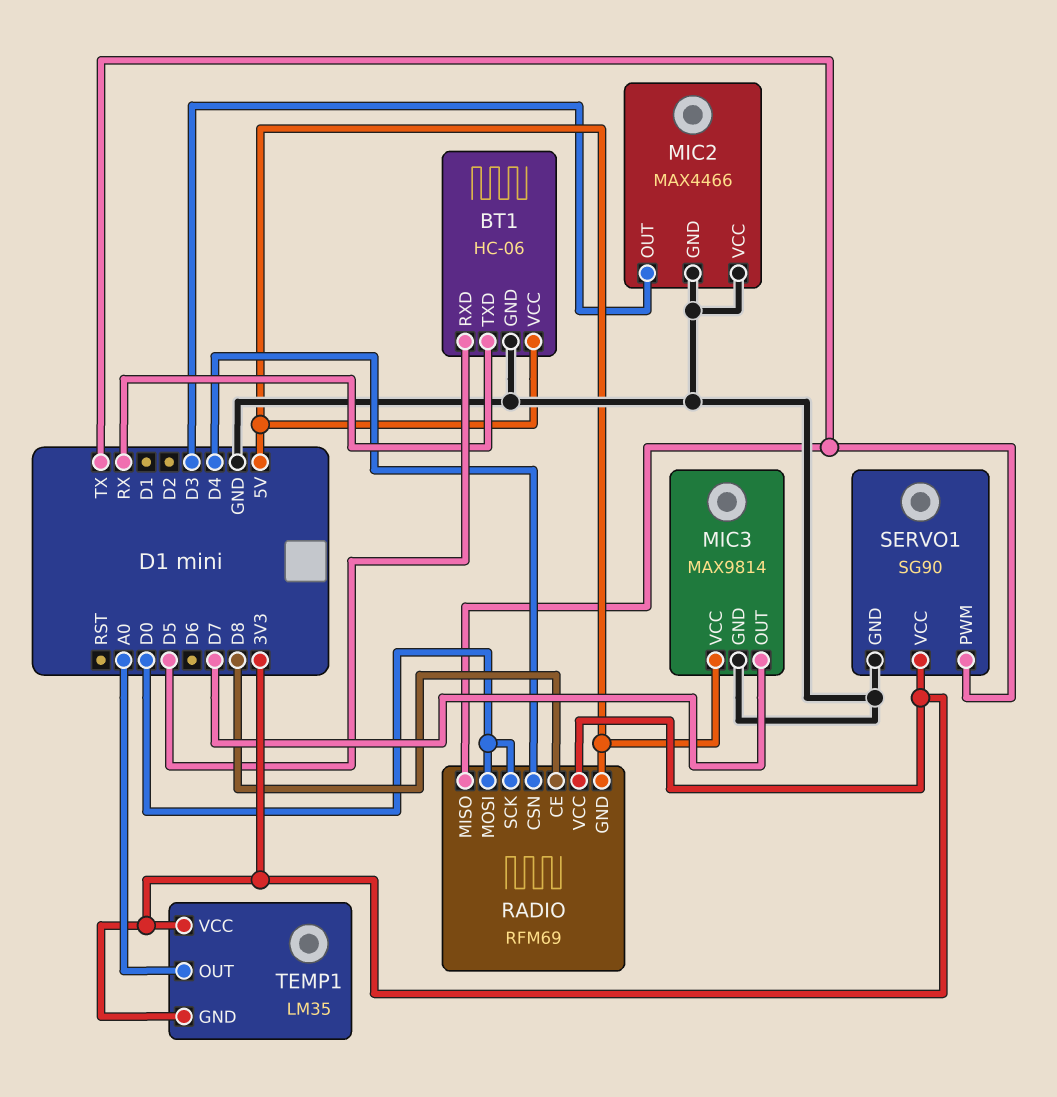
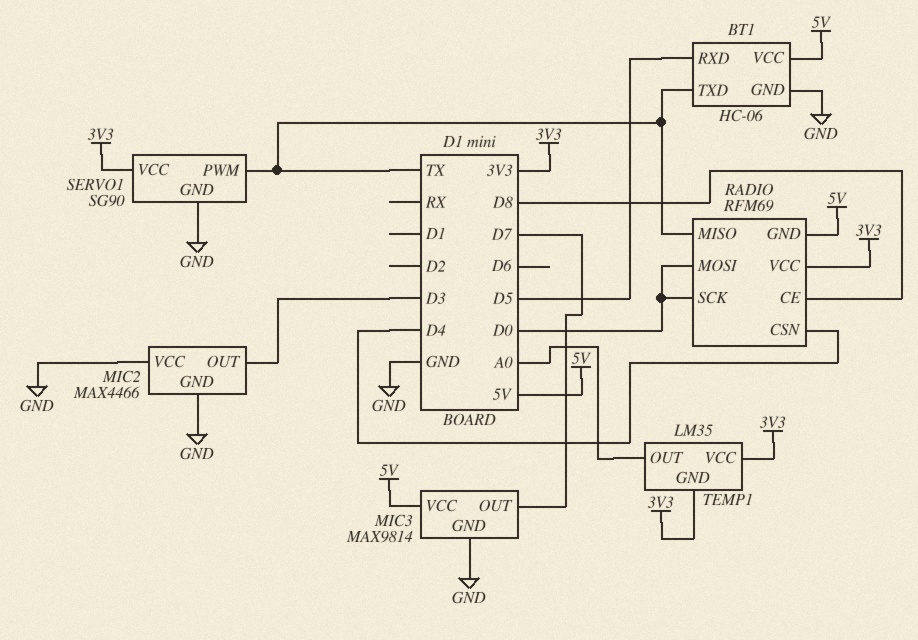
BT1 pin TXD: RX -> TX

